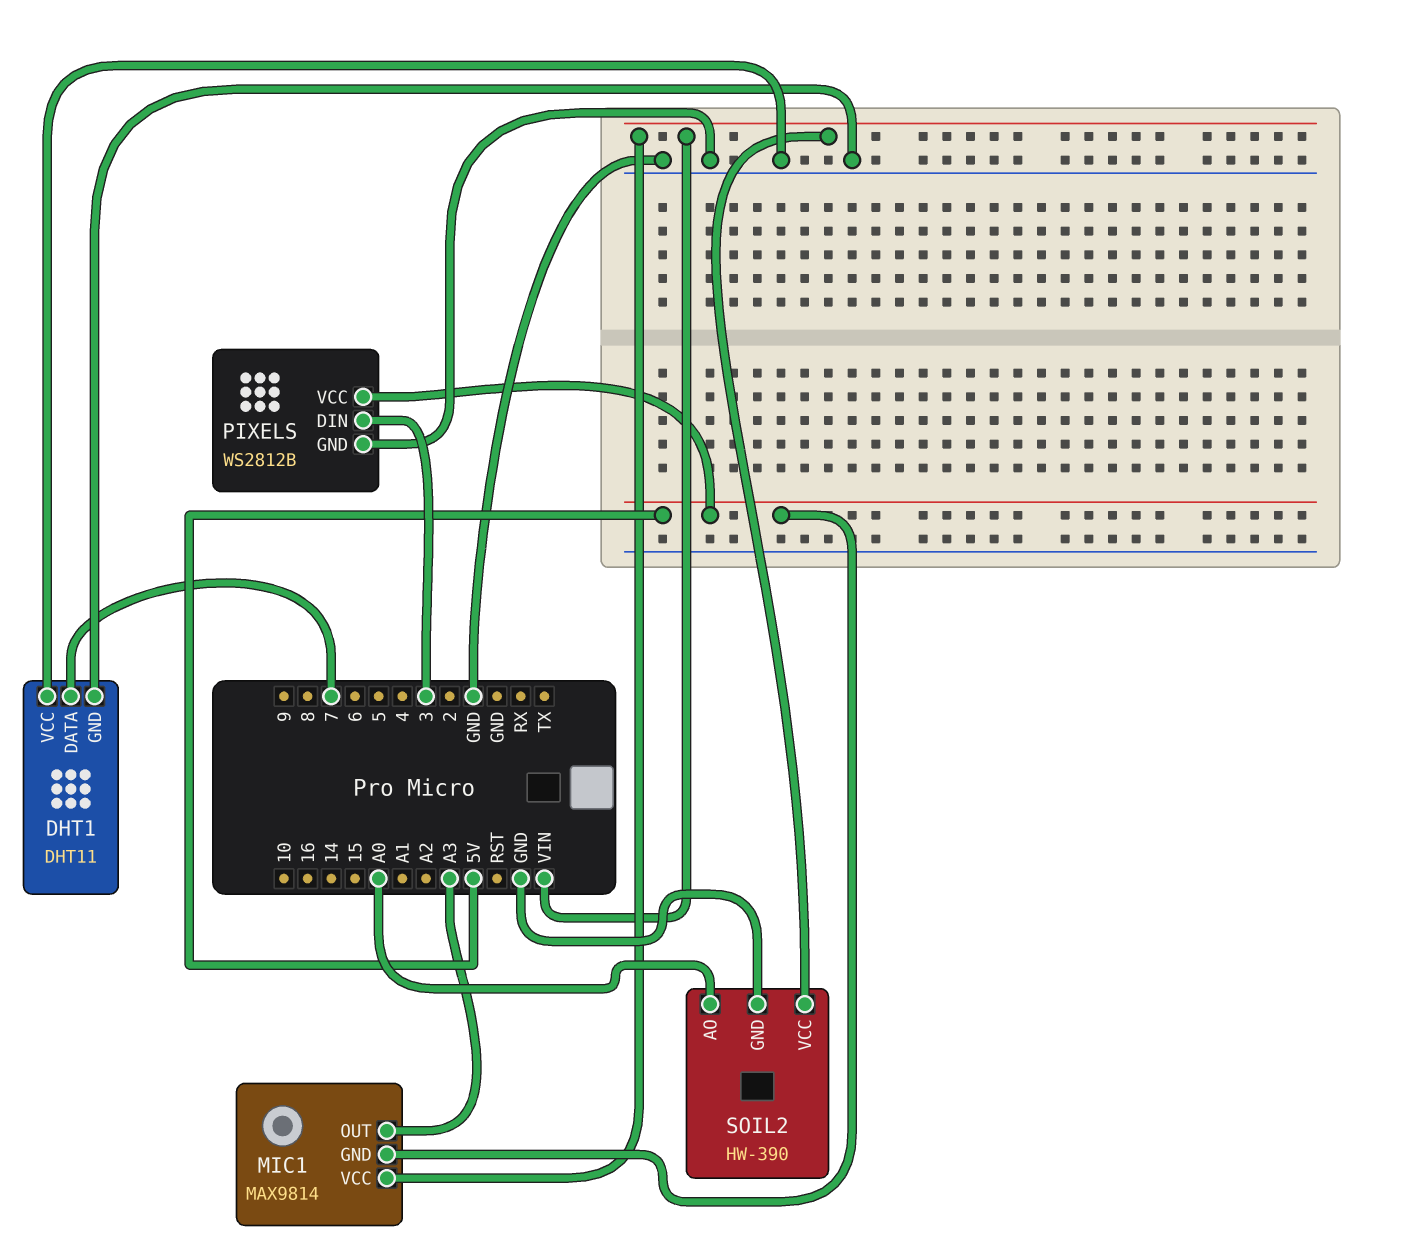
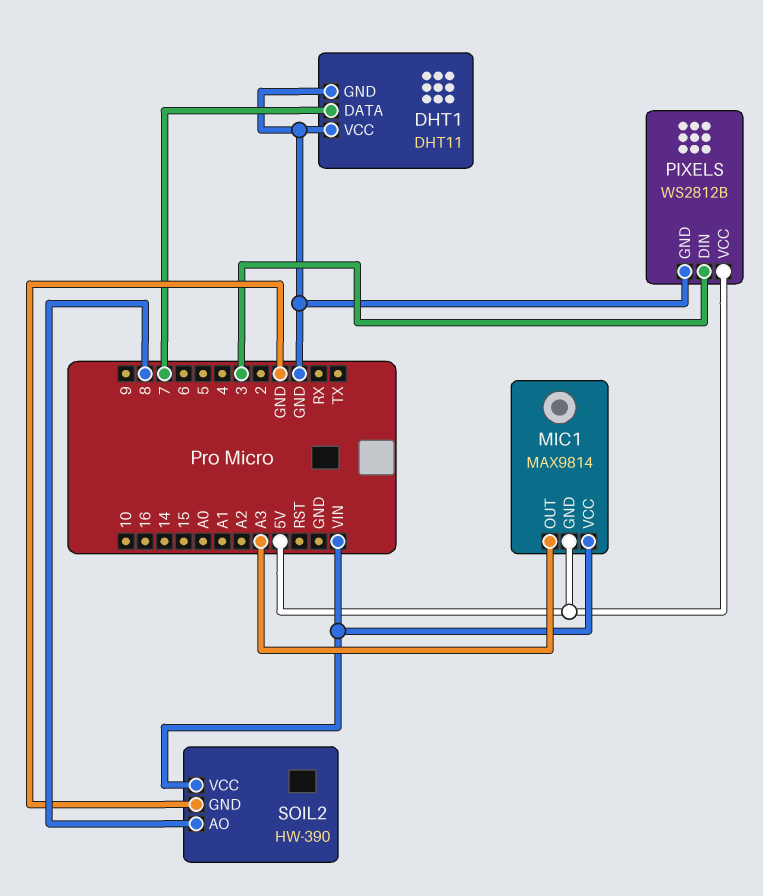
SOIL2 pin AO: A0 -> 8

